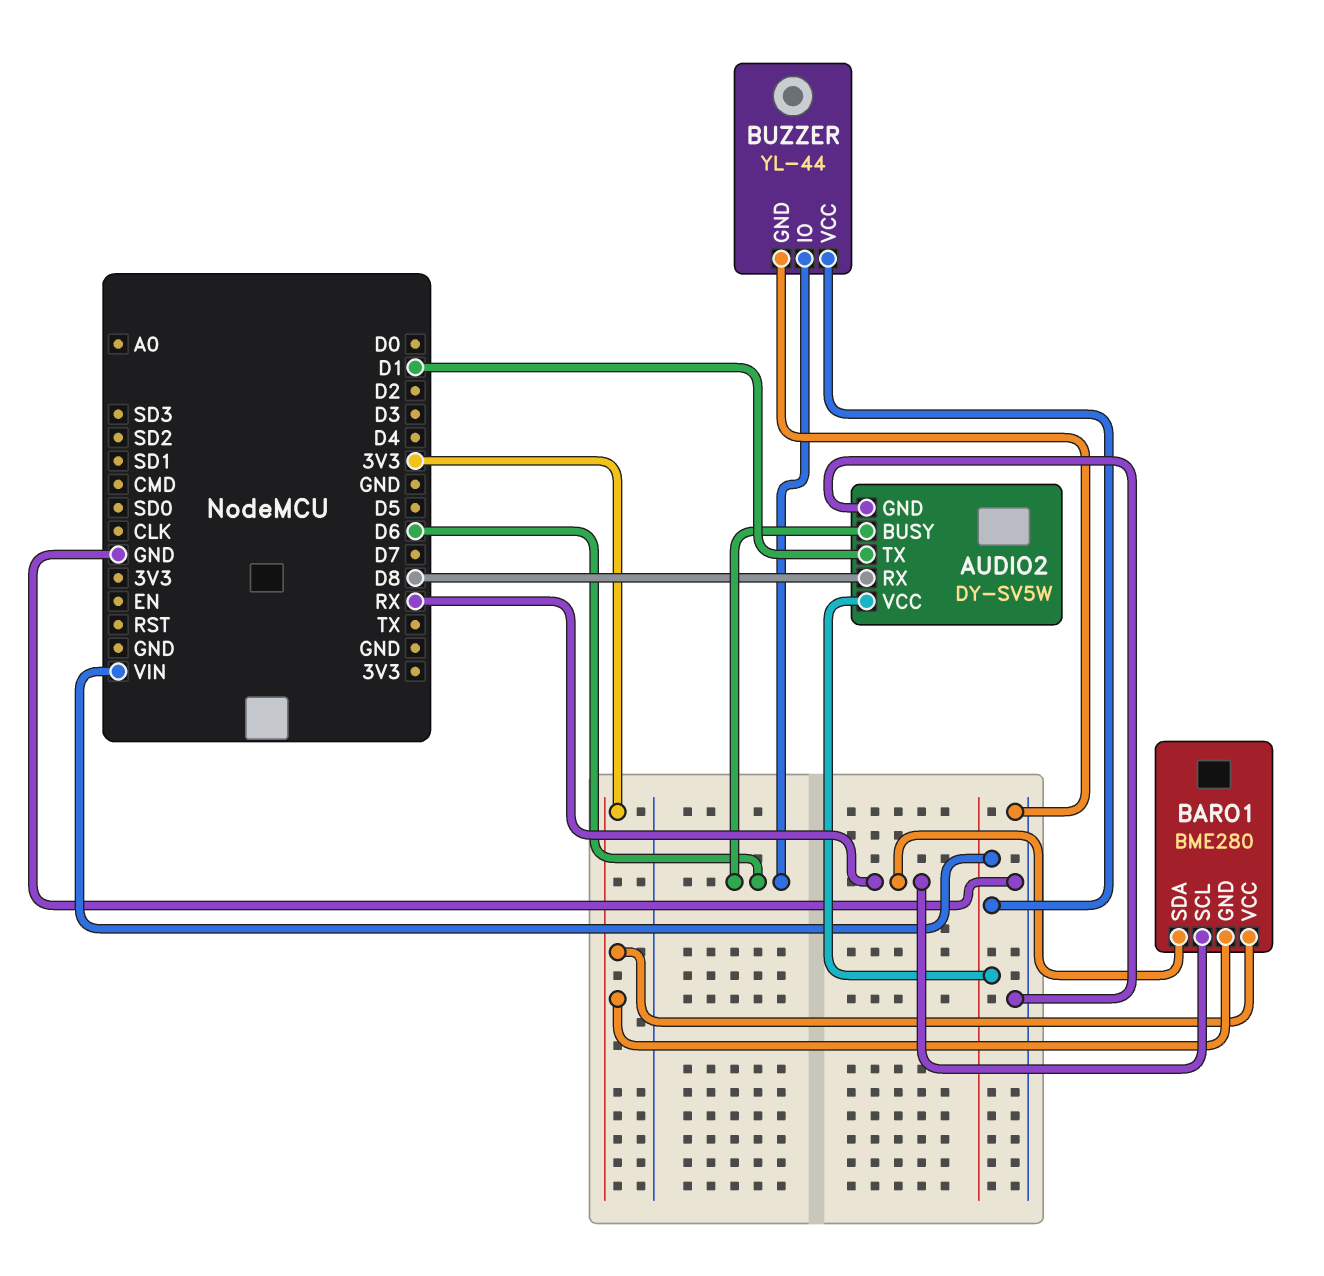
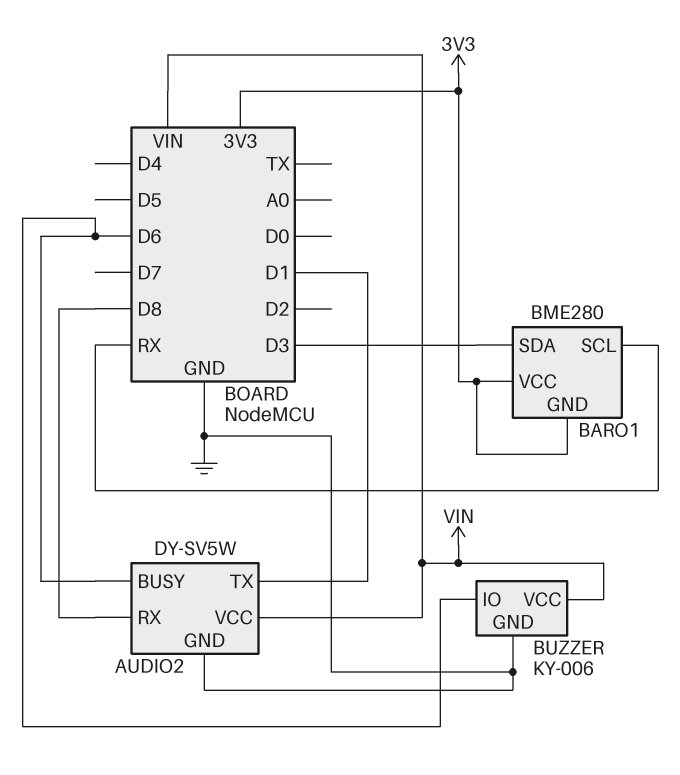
BARO1 pin SDA: RX -> D3
BUZZER: YL-44 -> KY-006

